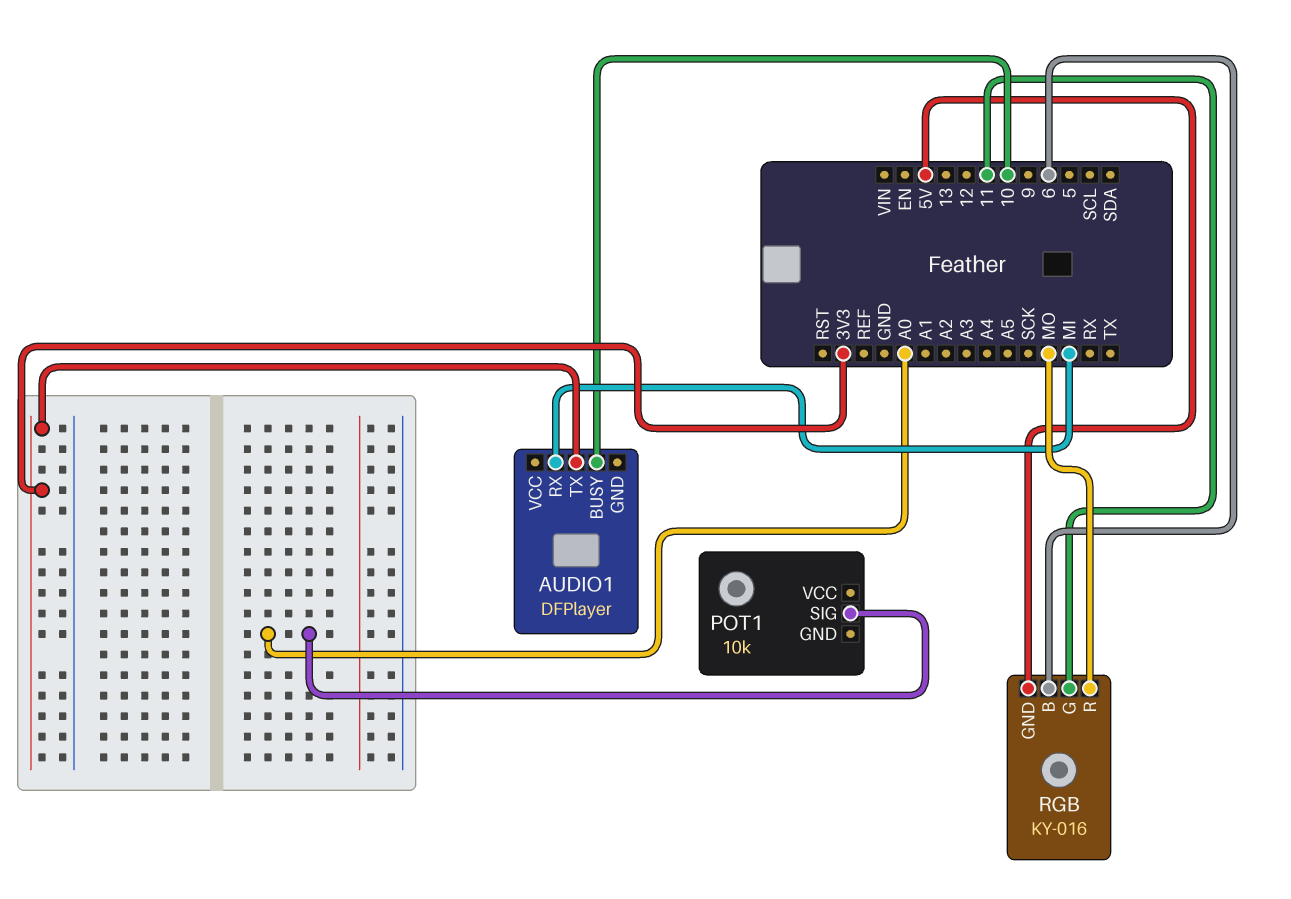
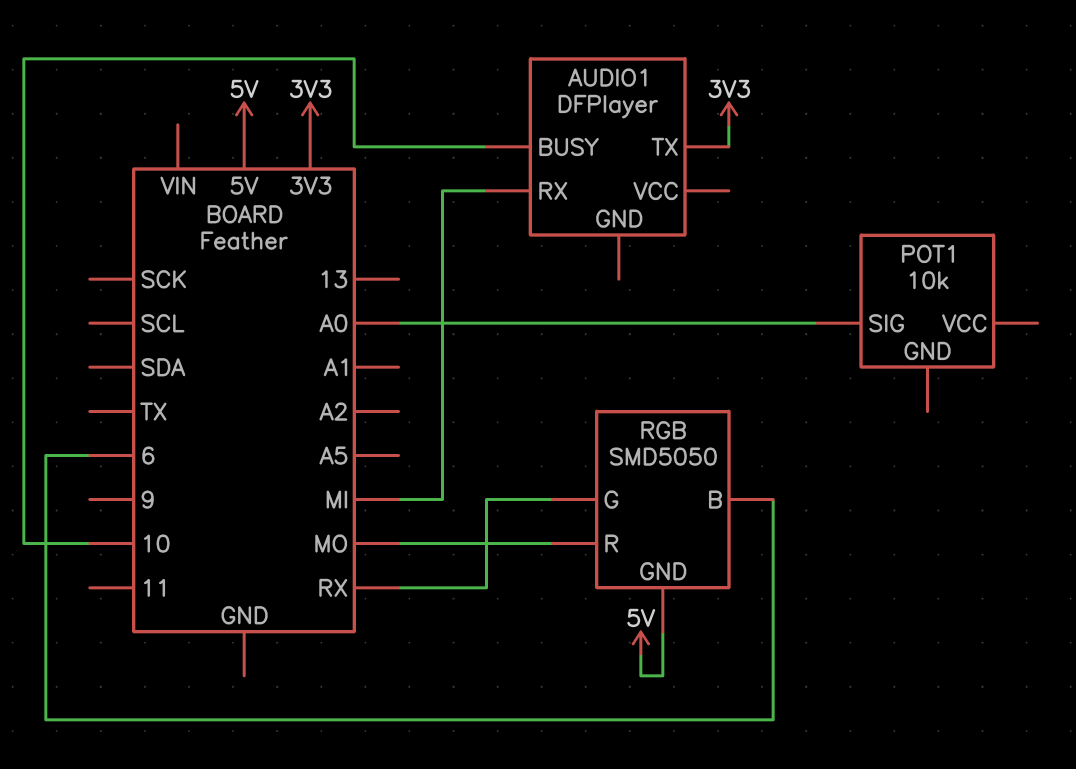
RGB: KY-016 -> SMD5050
RGB pin G: 11 -> RX

